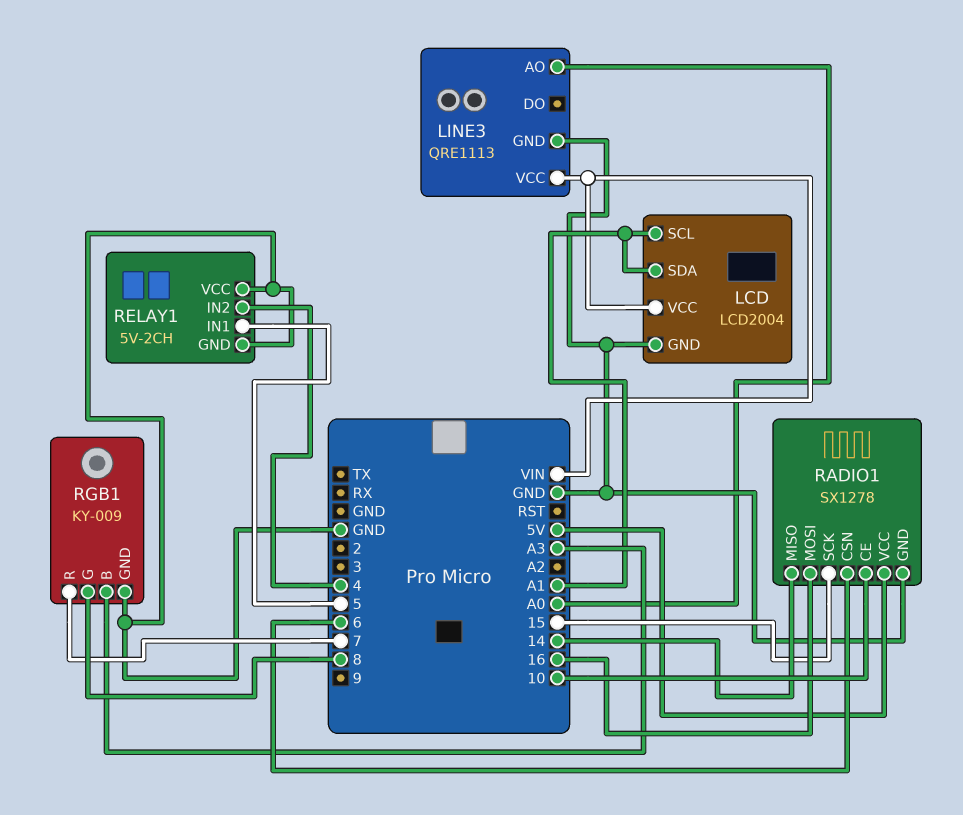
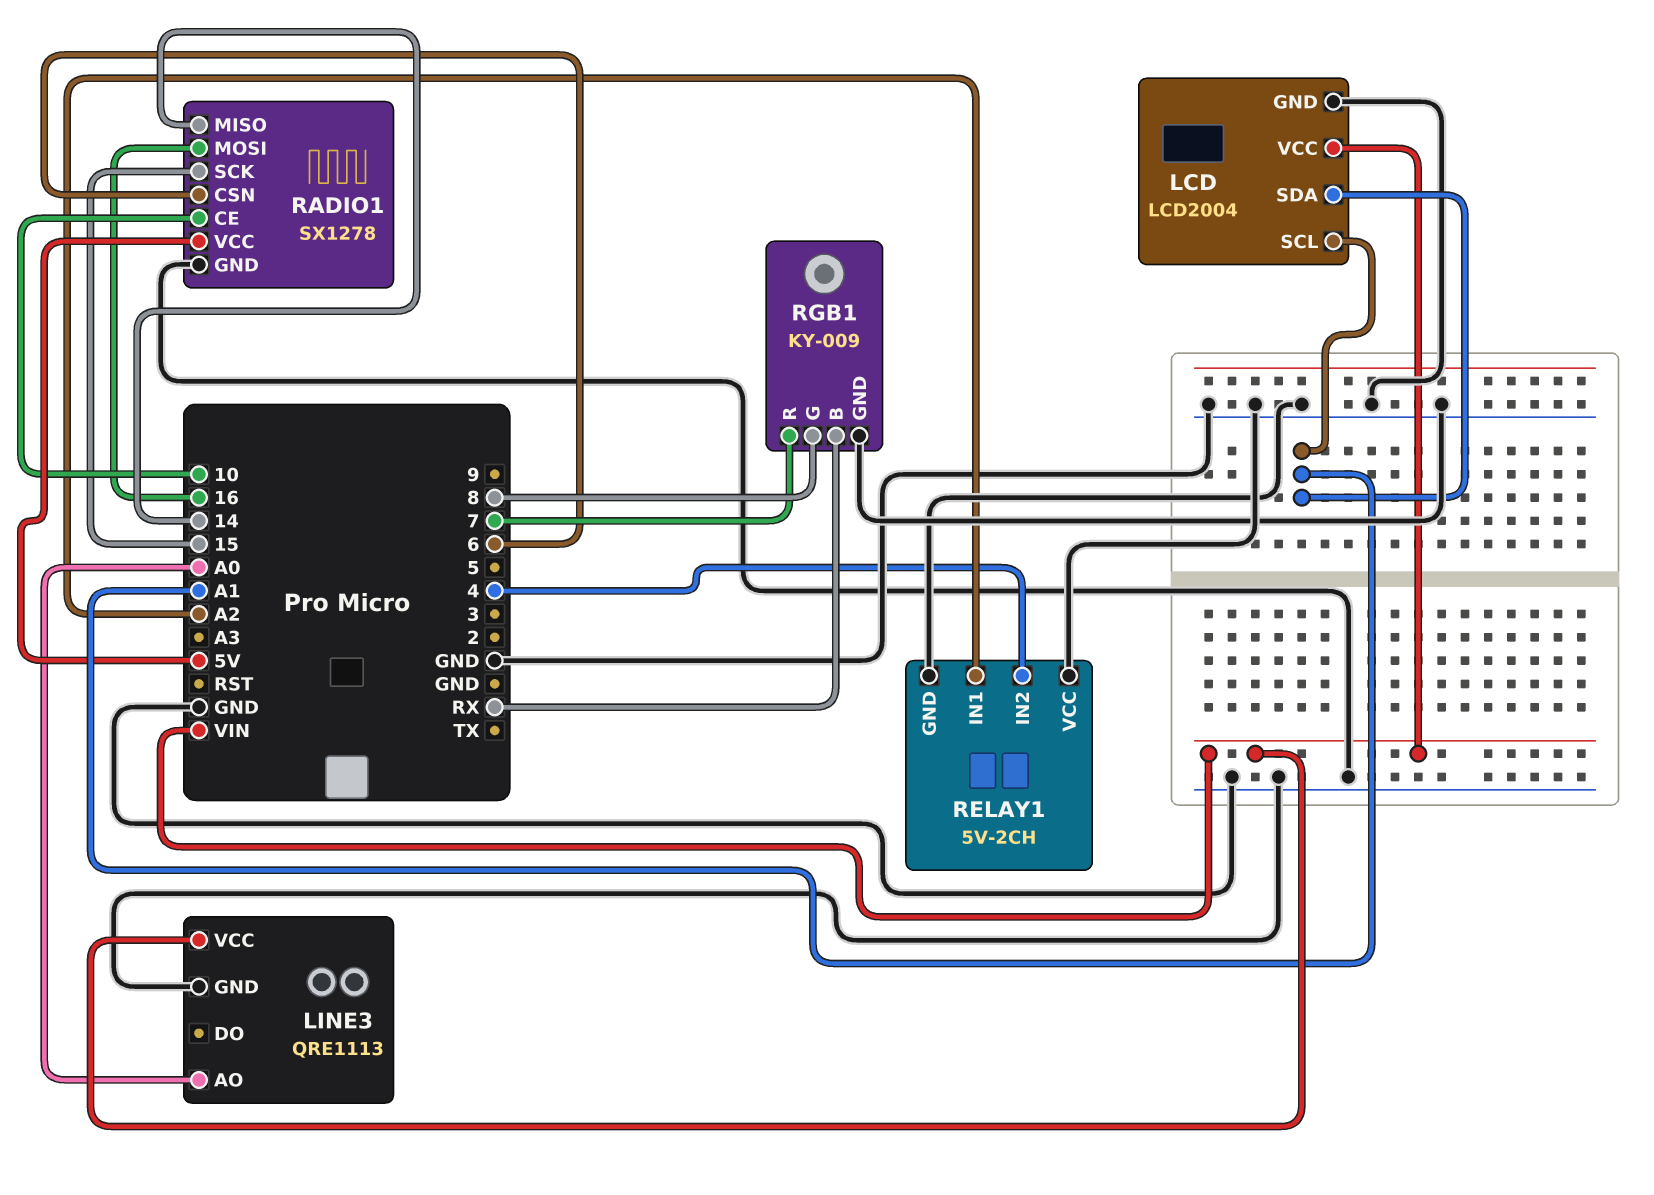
RELAY1 pin IN1: 5 -> A2
RGB1 pin B: A3 -> RX

